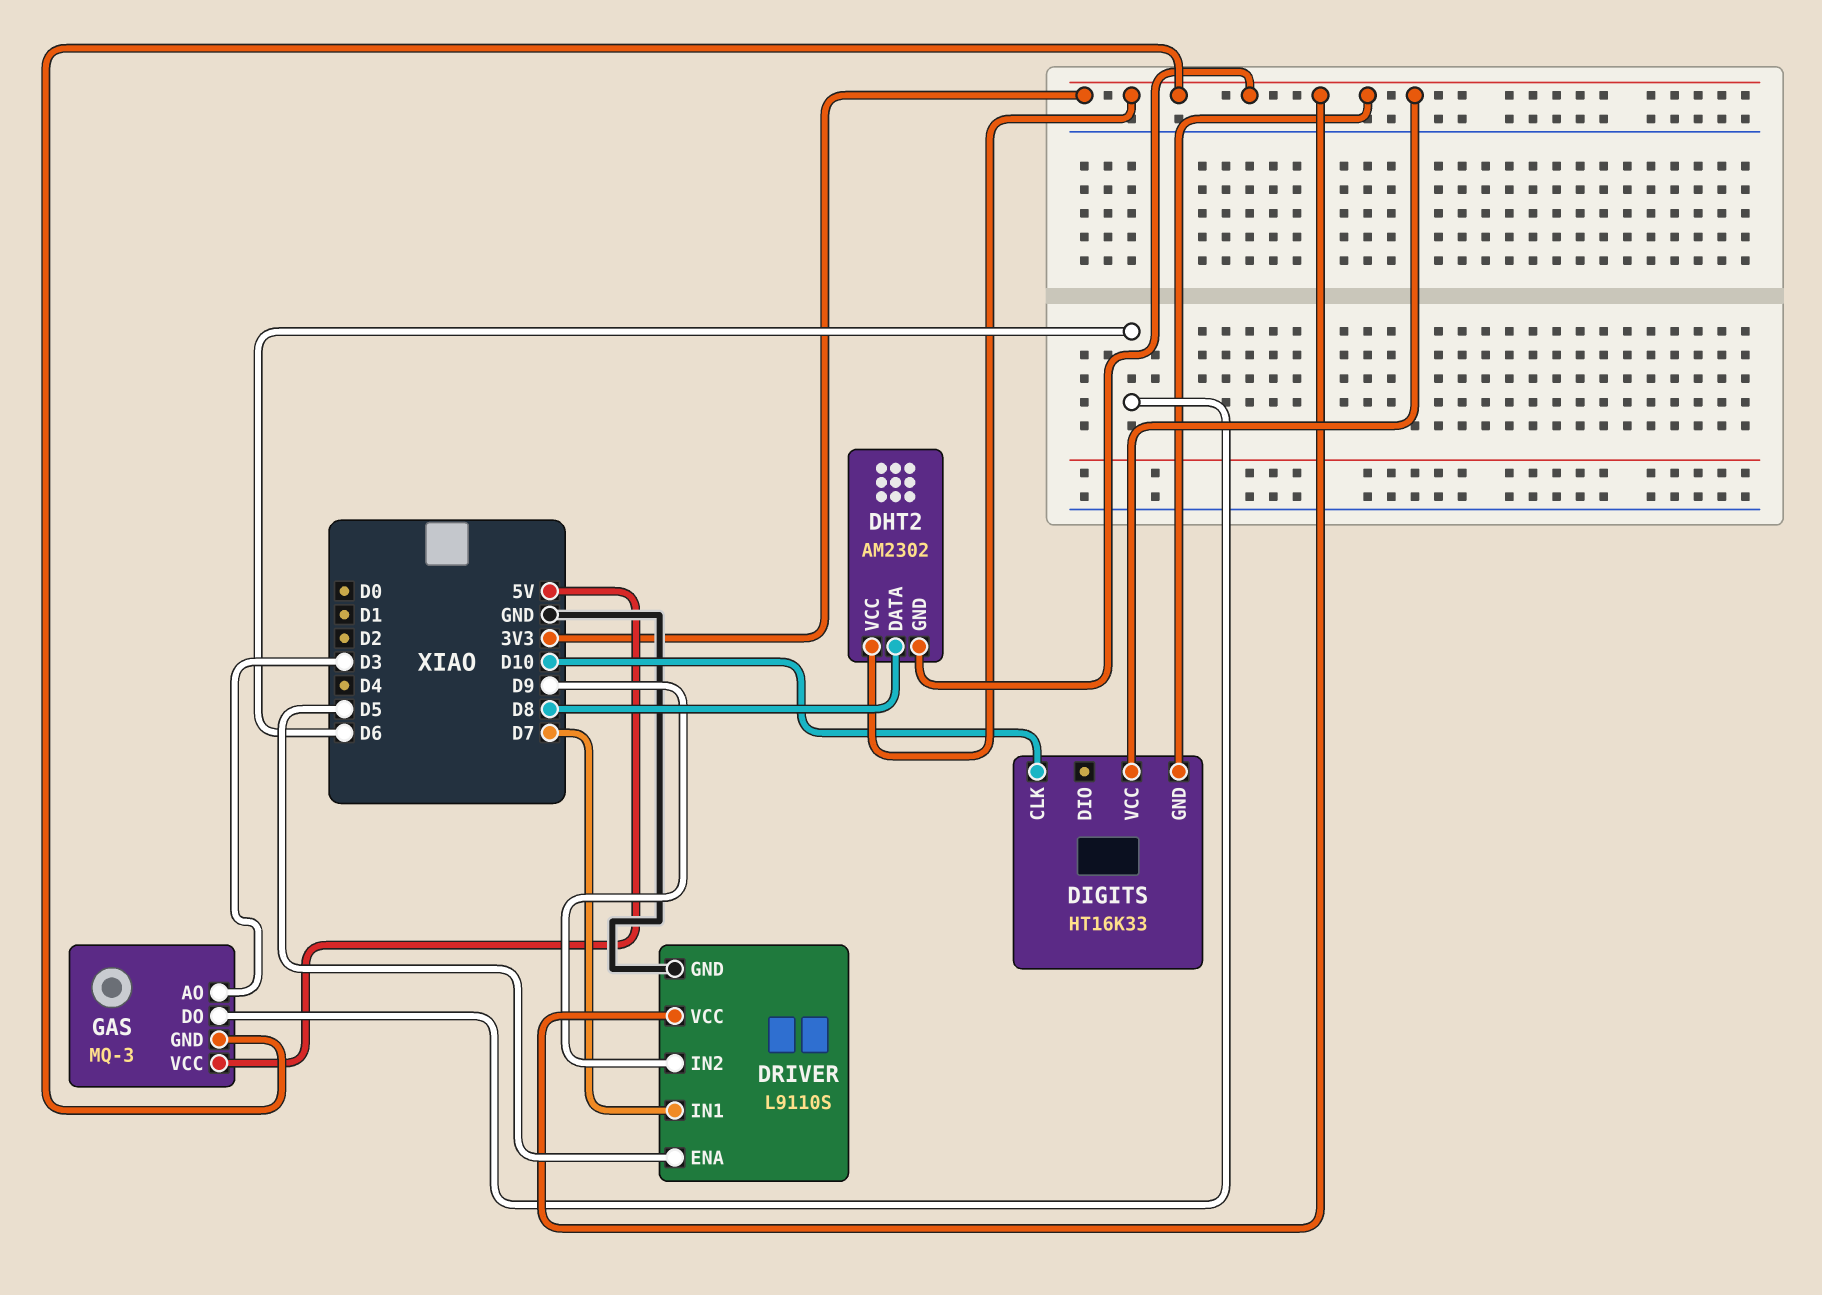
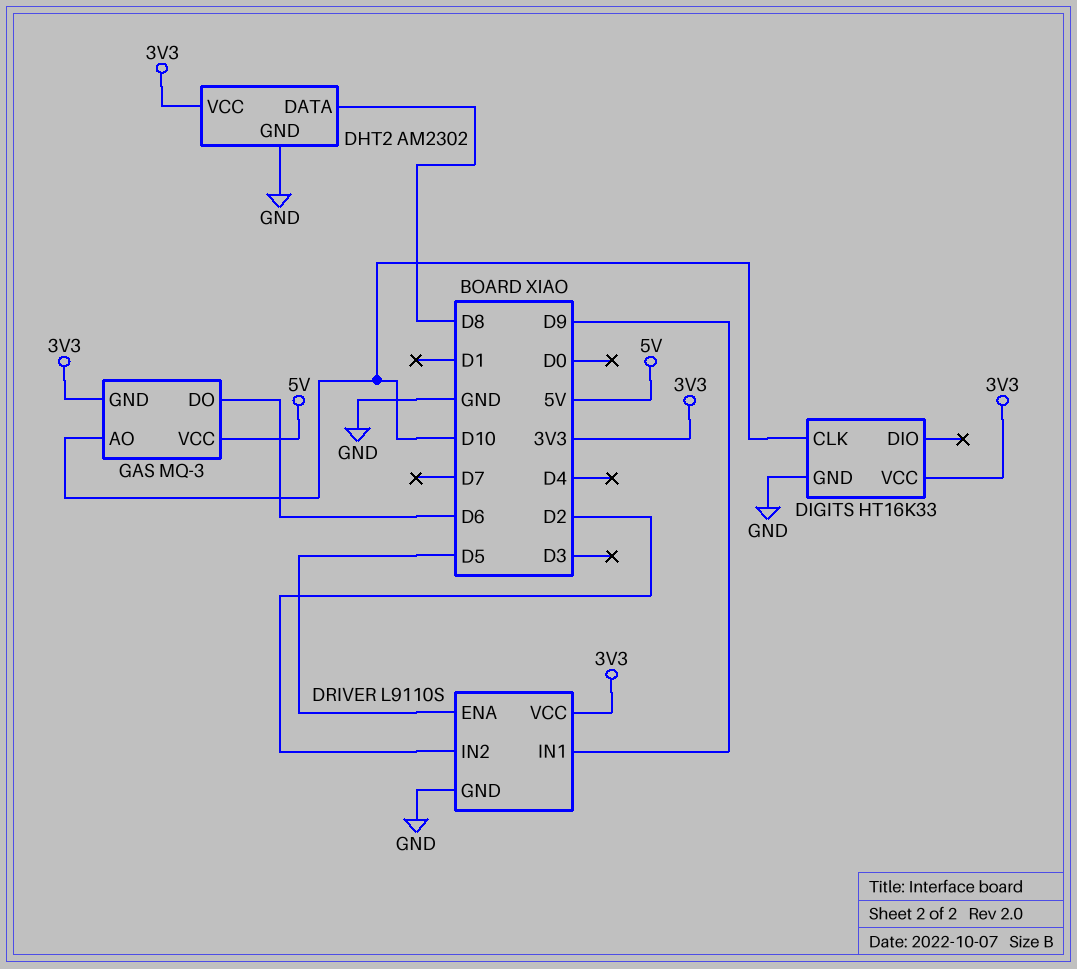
DHT2 pin GND: 3V3 -> GND
DIGITS pin GND: 3V3 -> GND
DRIVER pin IN1: D7 -> D9
DRIVER pin IN2: D9 -> D2
GAS pin AO: D3 -> D10

